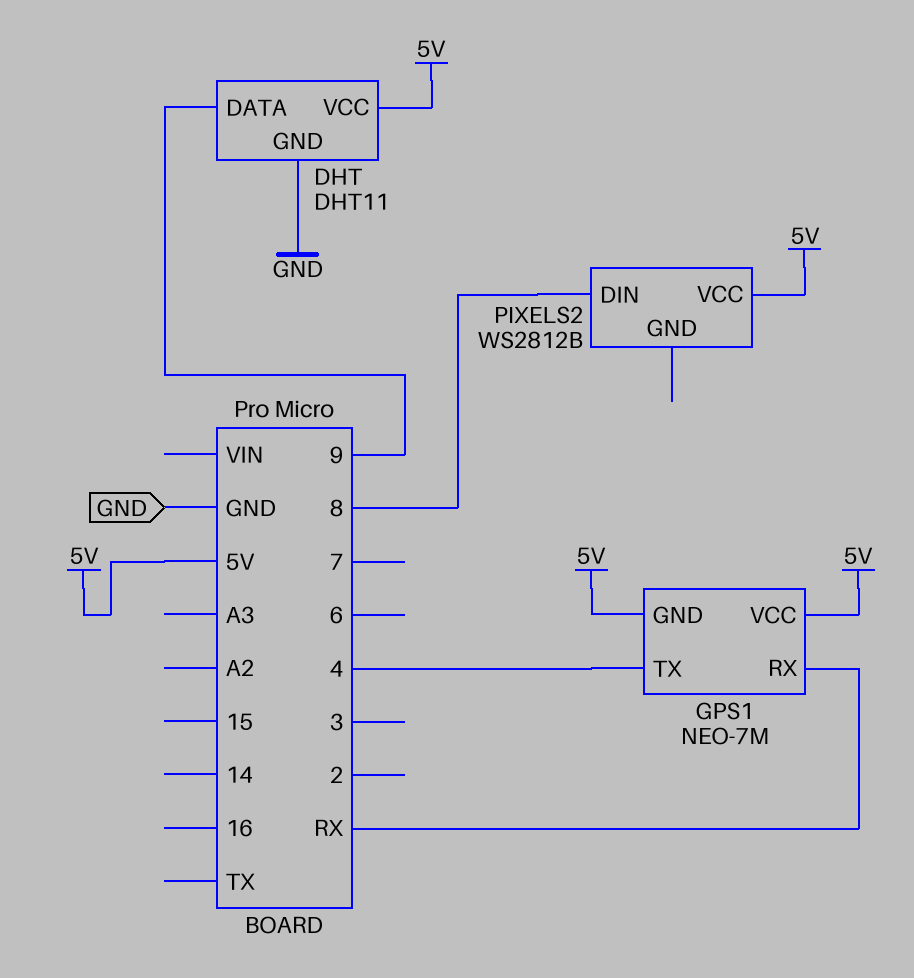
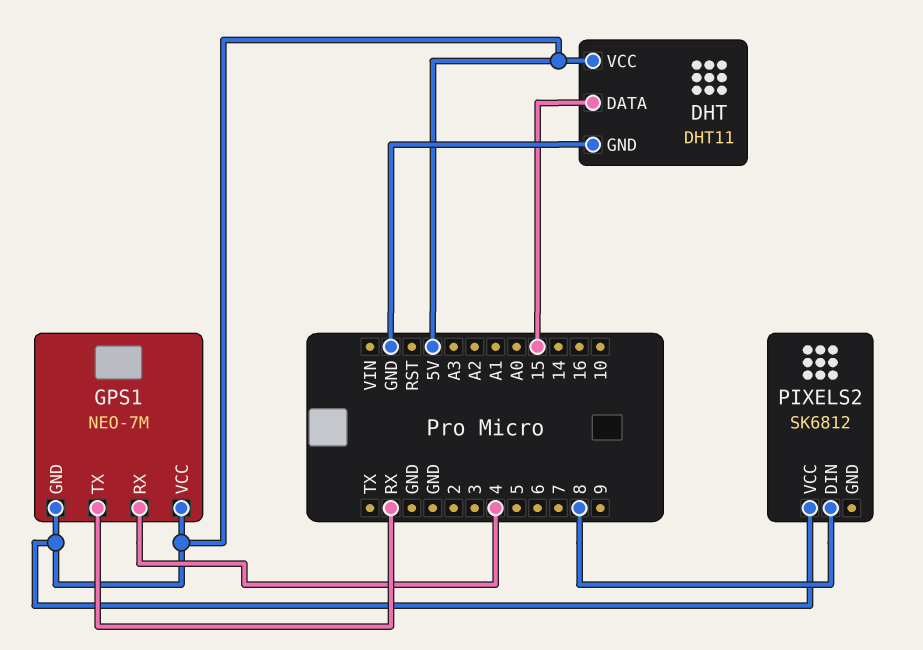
DHT pin DATA: 9 -> 15
GPS1 pin RX: RX -> 4
GPS1 pin TX: 4 -> RX
PIXELS2: WS2812B -> SK6812

